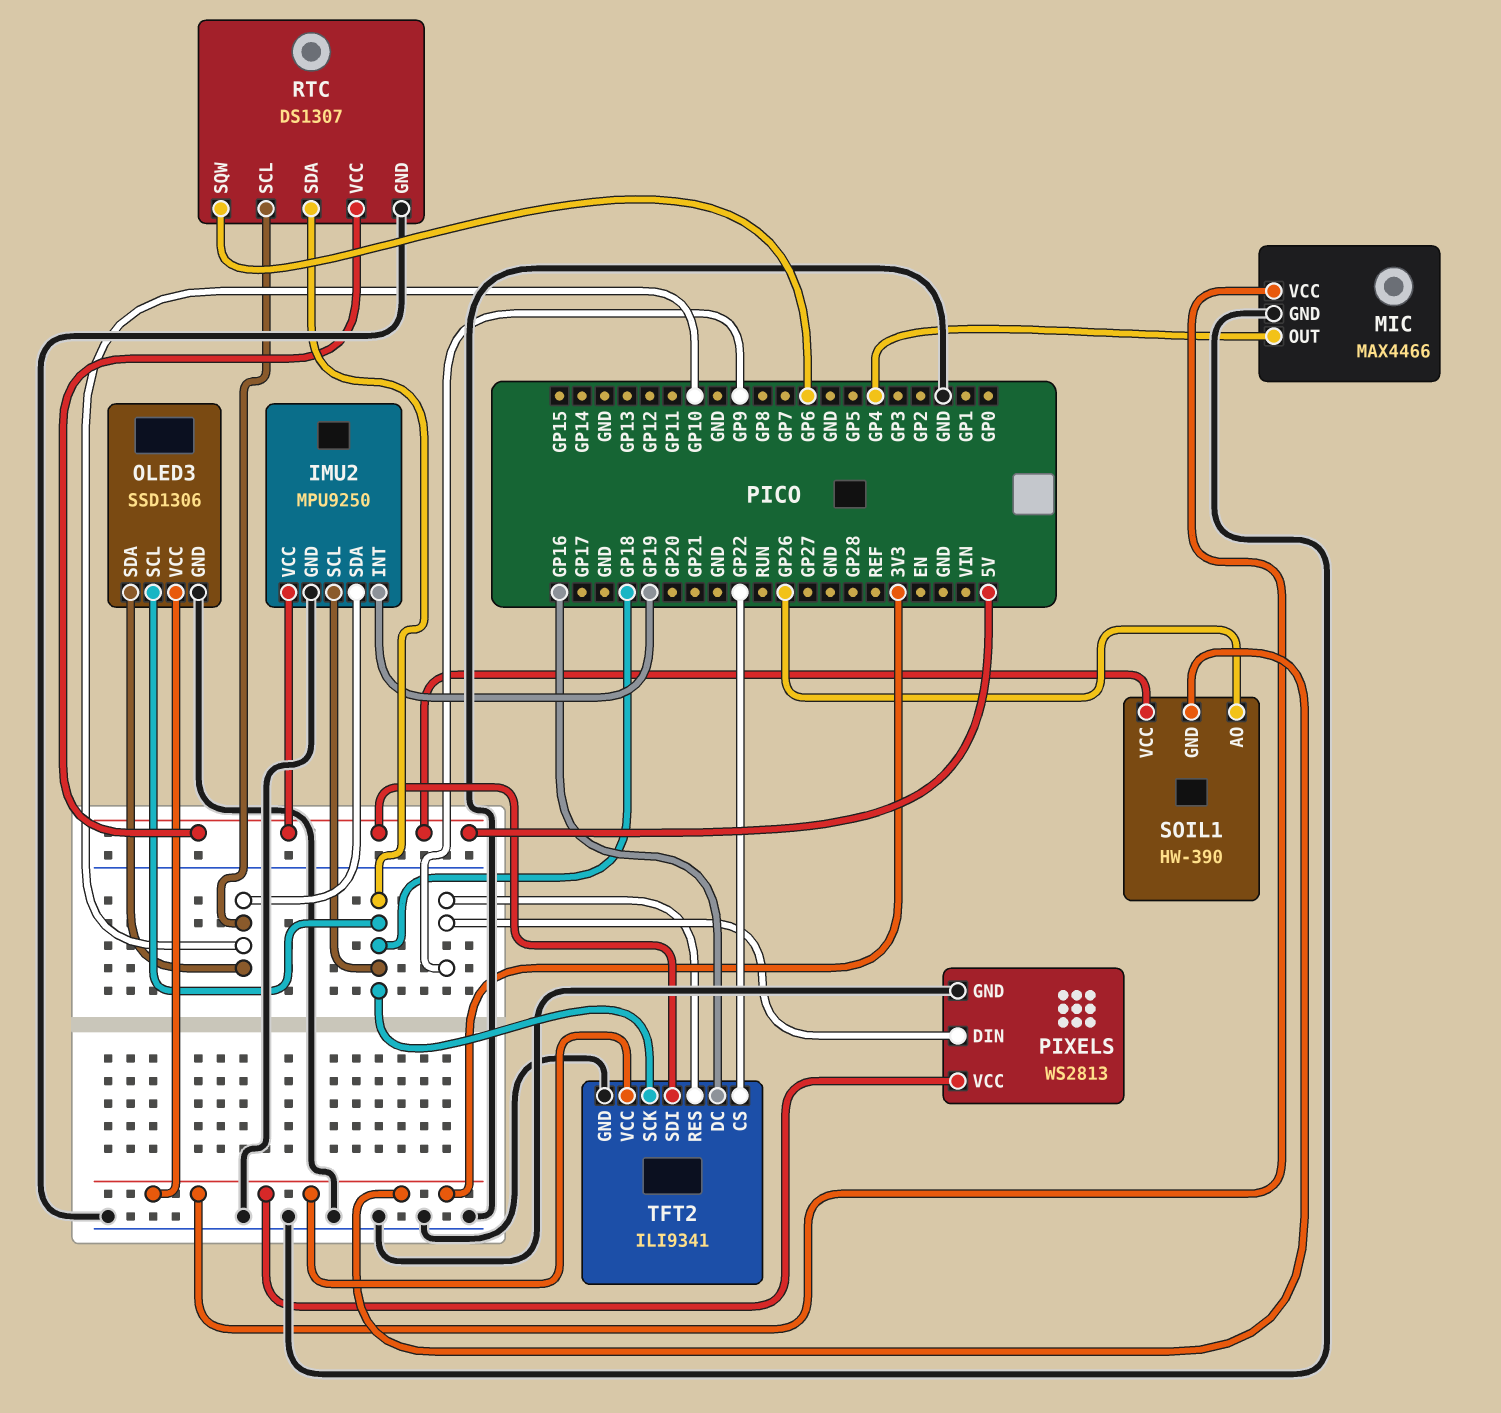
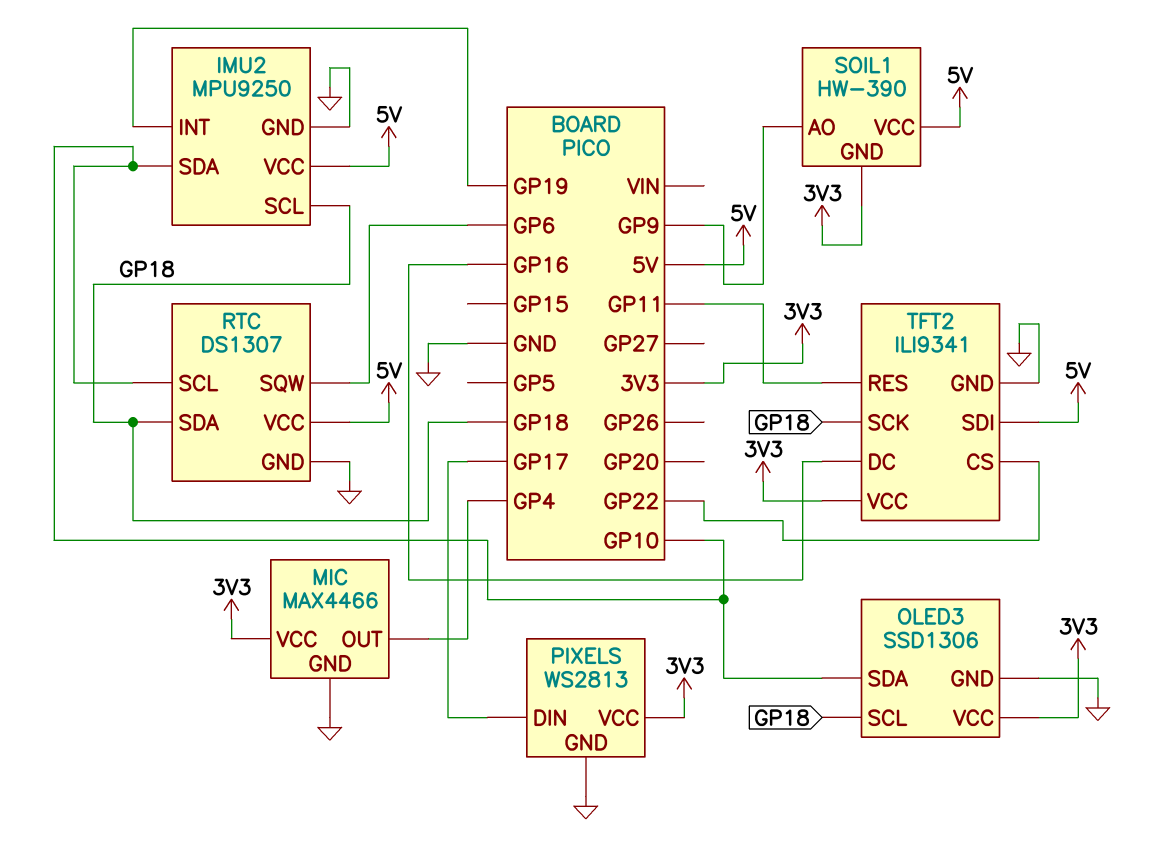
PIXELS pin DIN: GP9 -> GP17
SOIL1 pin AO: GP26 -> GP9
TFT2 pin RES: GP9 -> GP11

